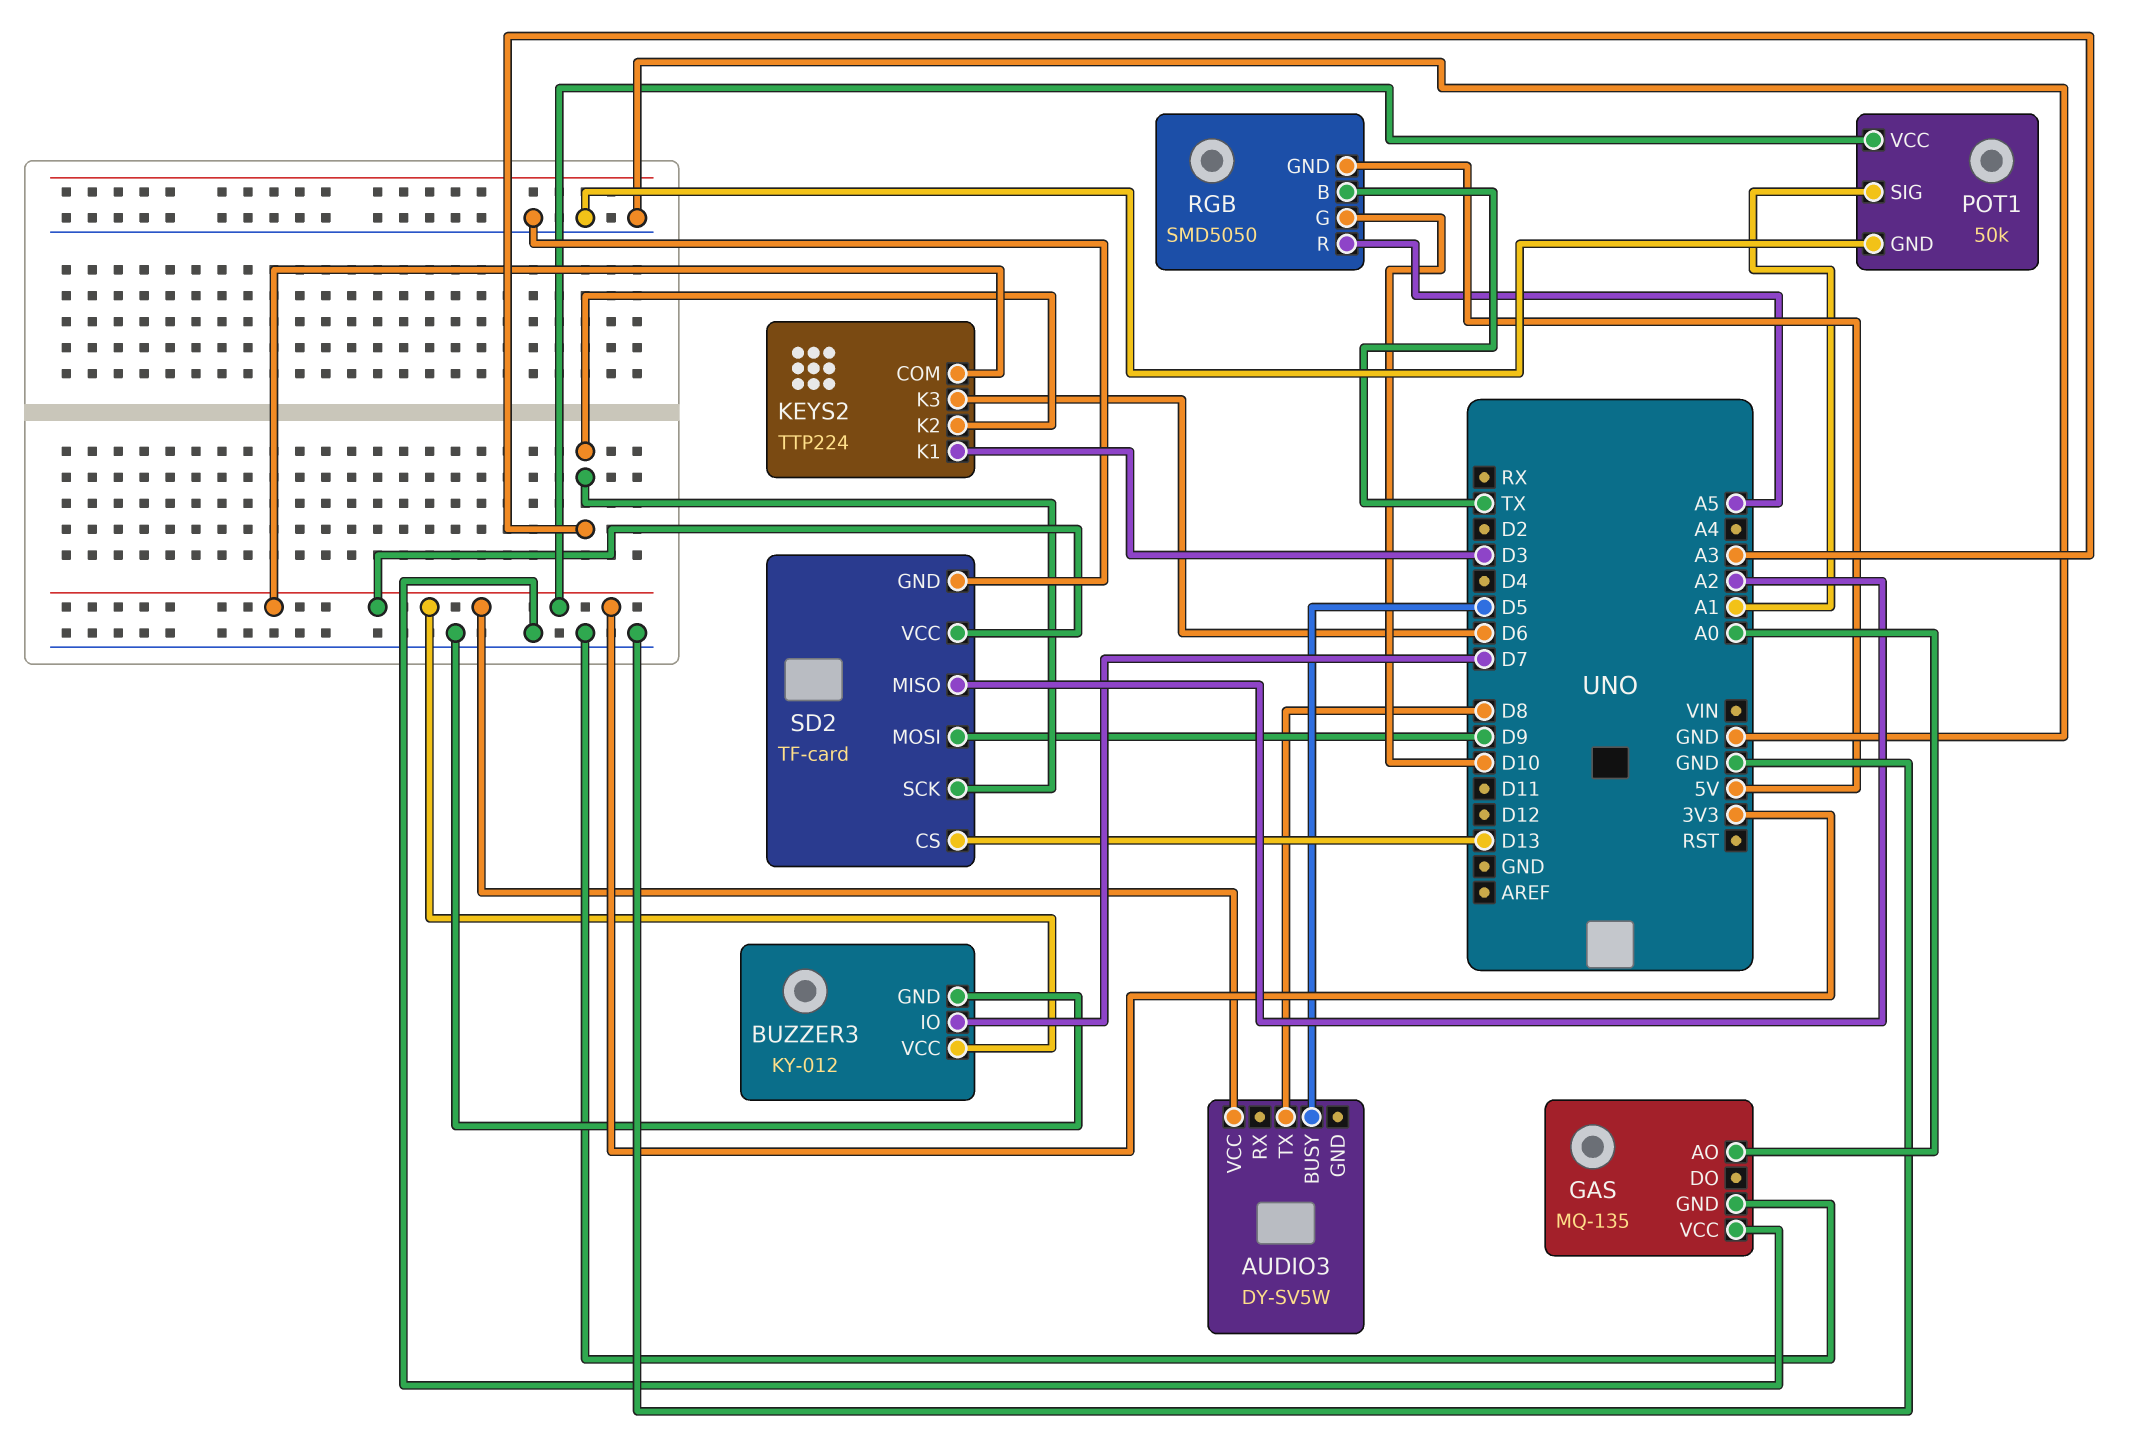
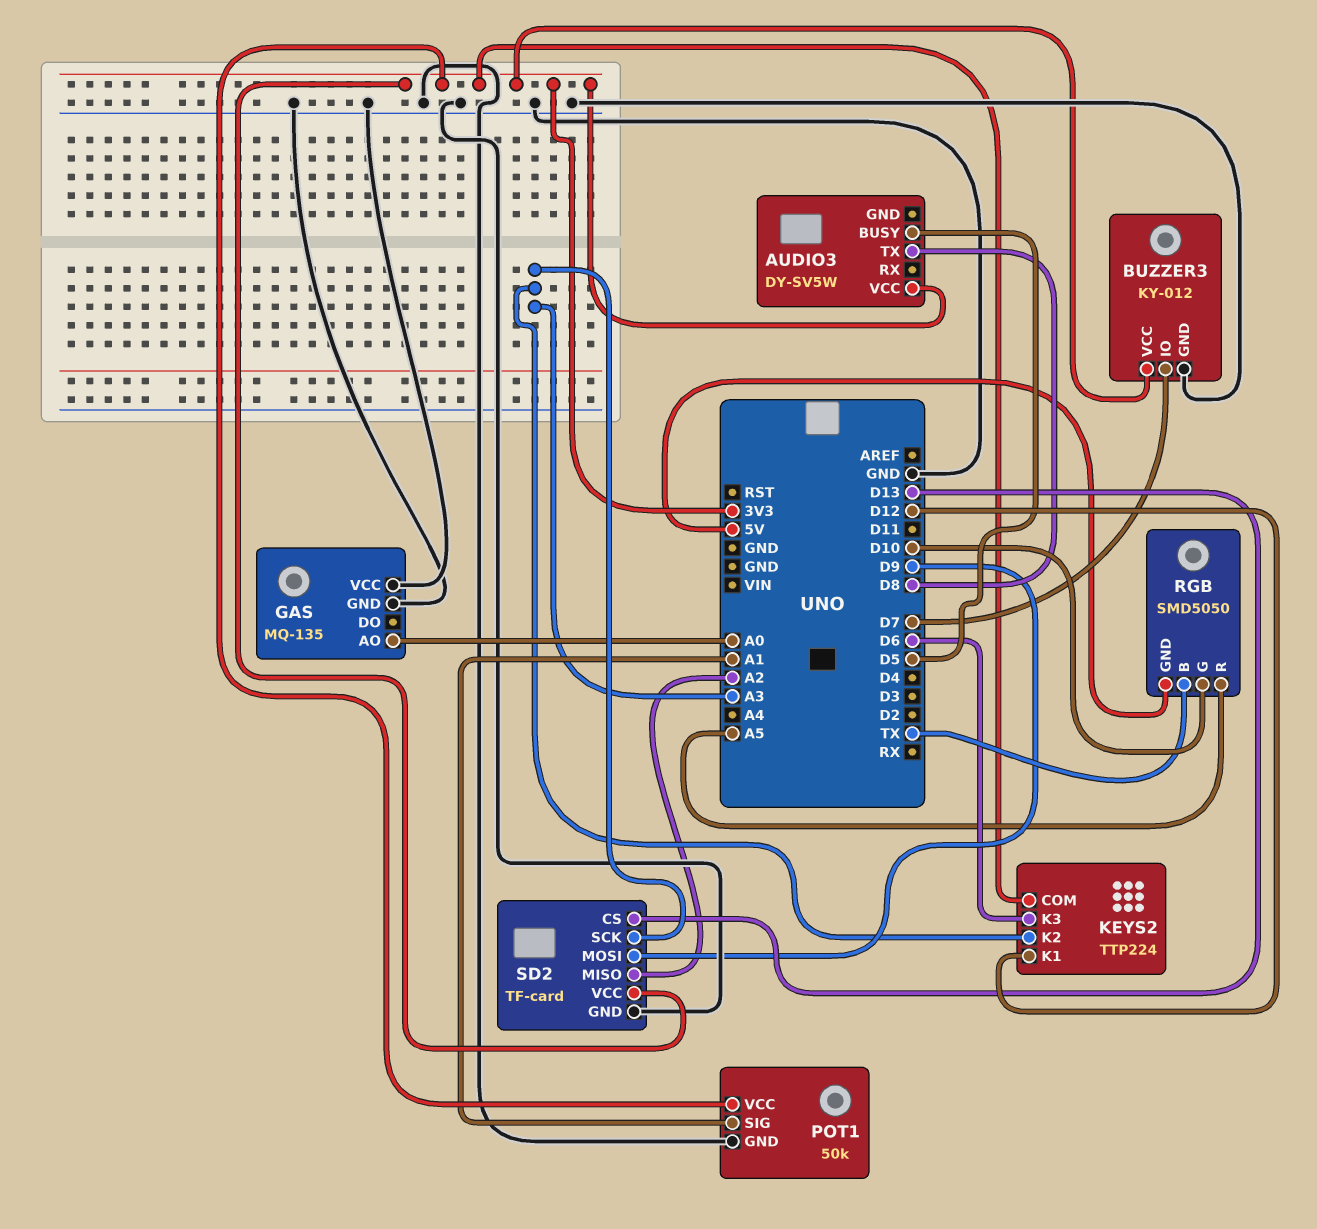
KEYS2 pin K1: D3 -> D12

